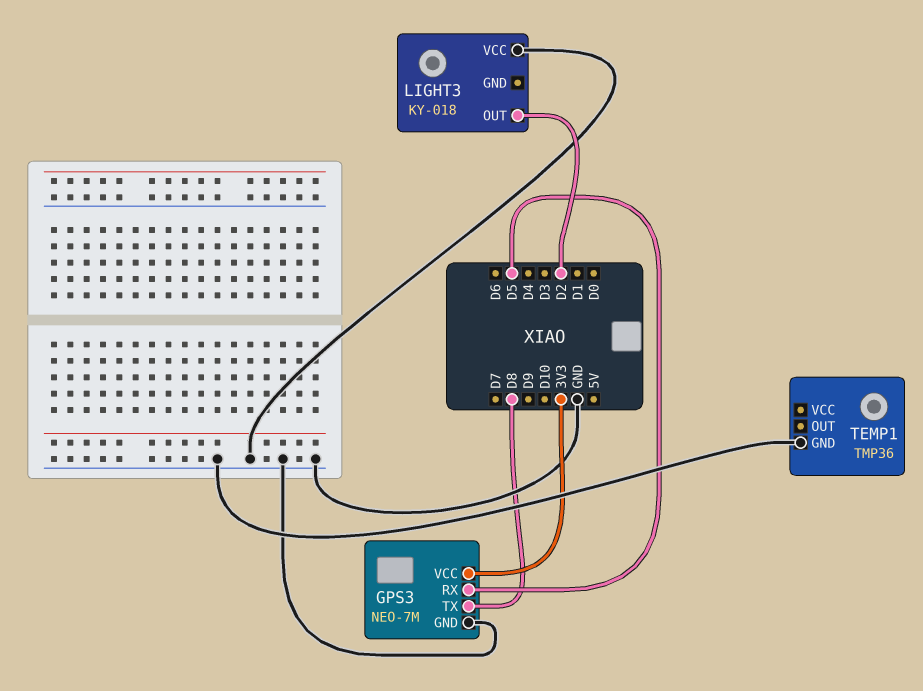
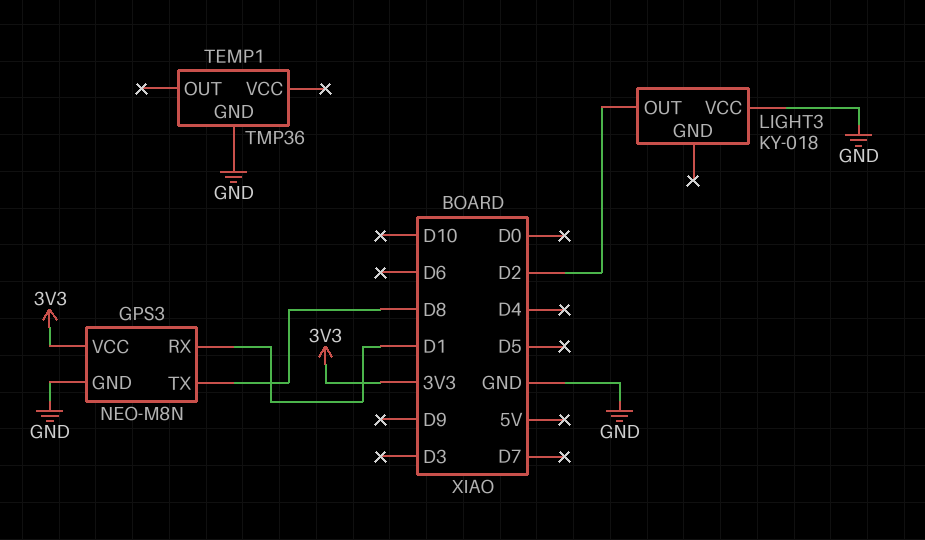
GPS3: NEO-7M -> NEO-M8N
GPS3 pin RX: D5 -> D1

